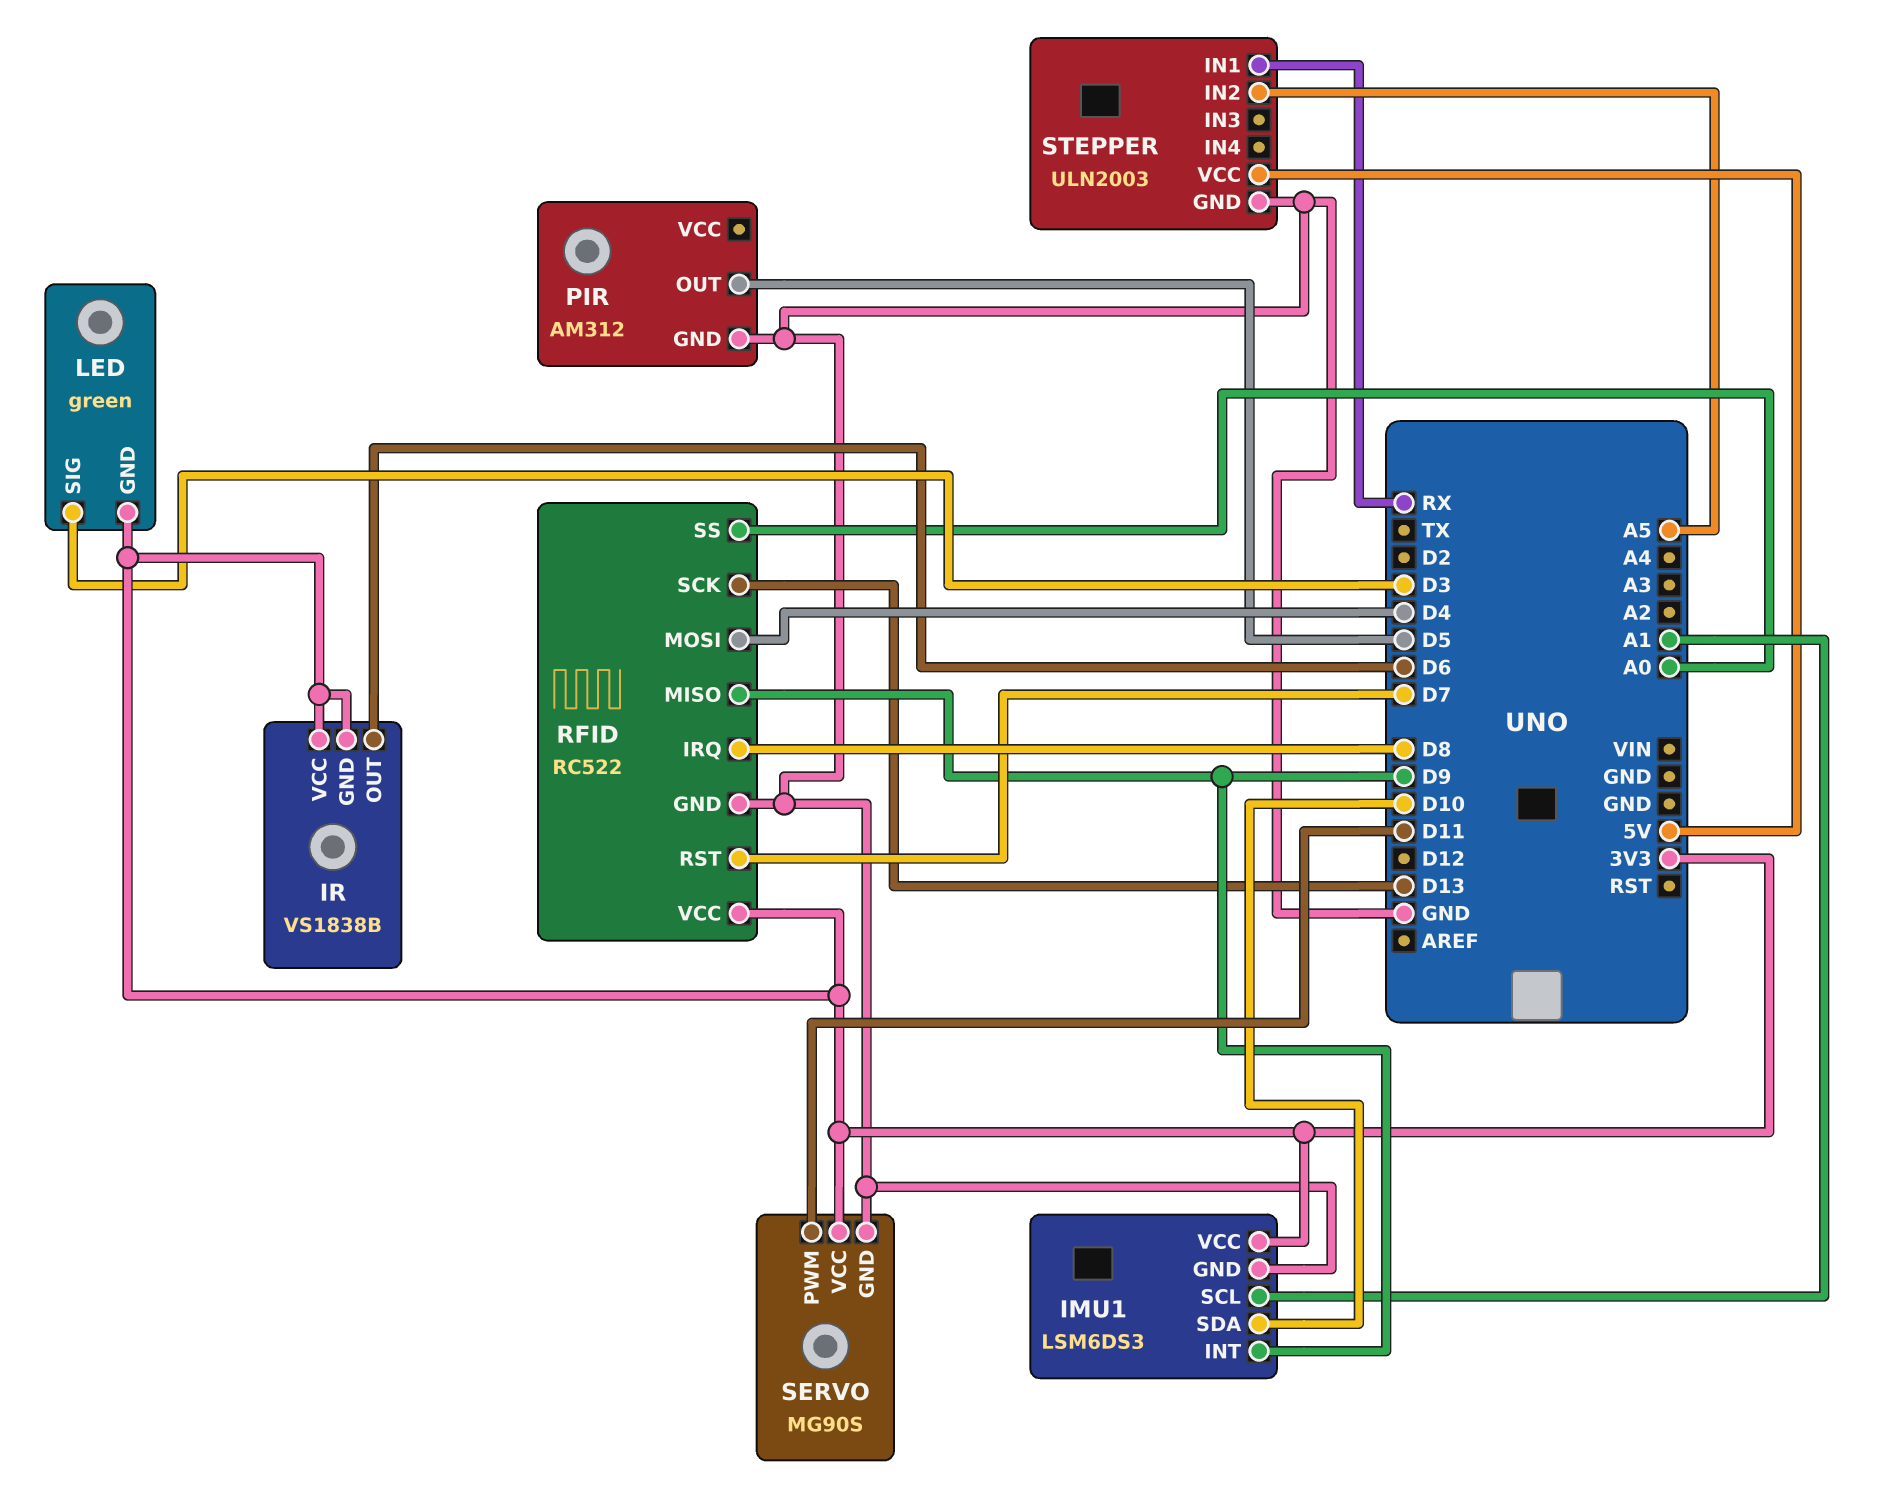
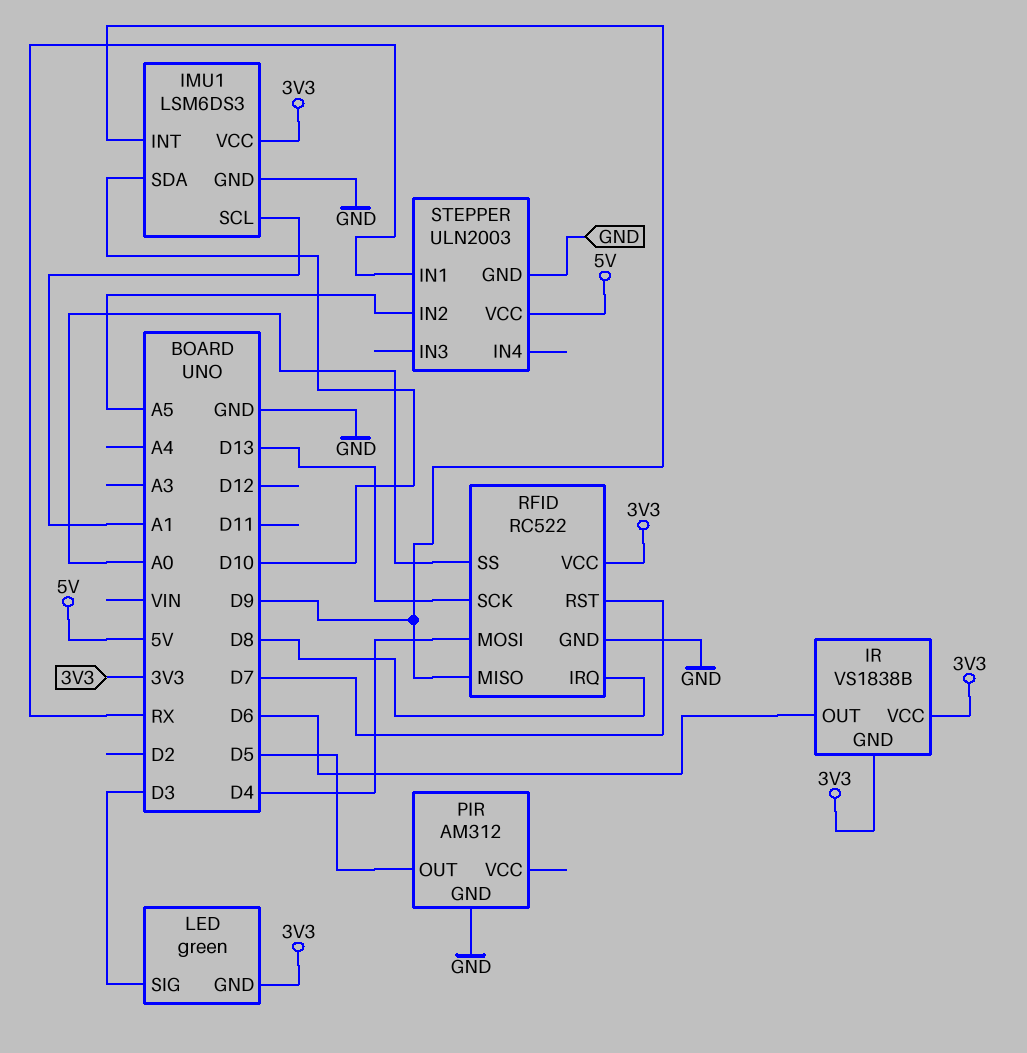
SERVO: MG90S -> none
SERVO pin GND: GND -> none
SERVO pin PWM: D11 -> none
SERVO pin VCC: 3V3 -> none

